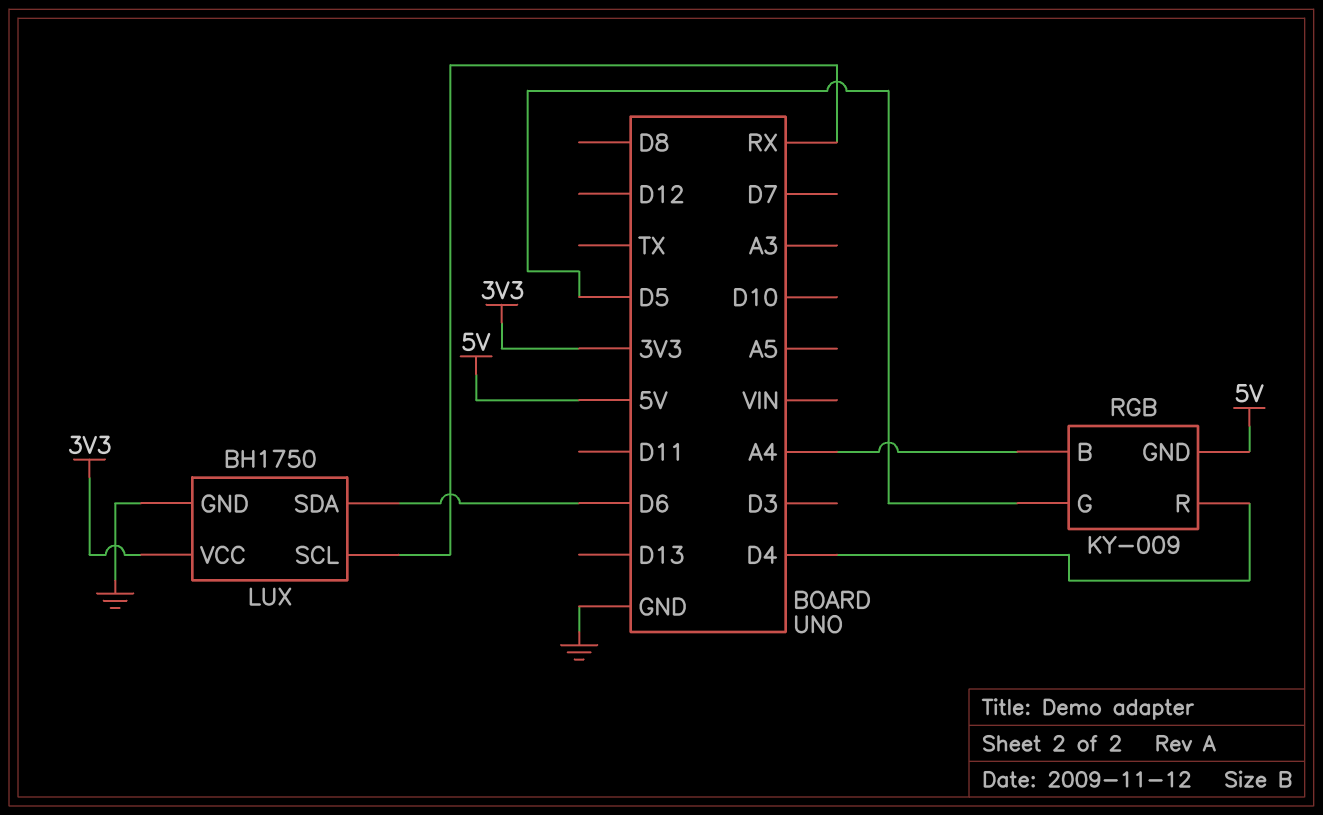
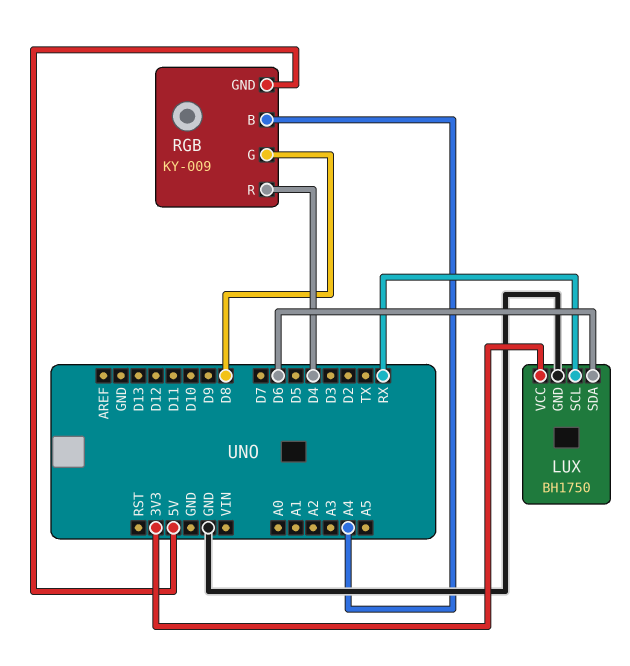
RGB pin G: D5 -> D8

